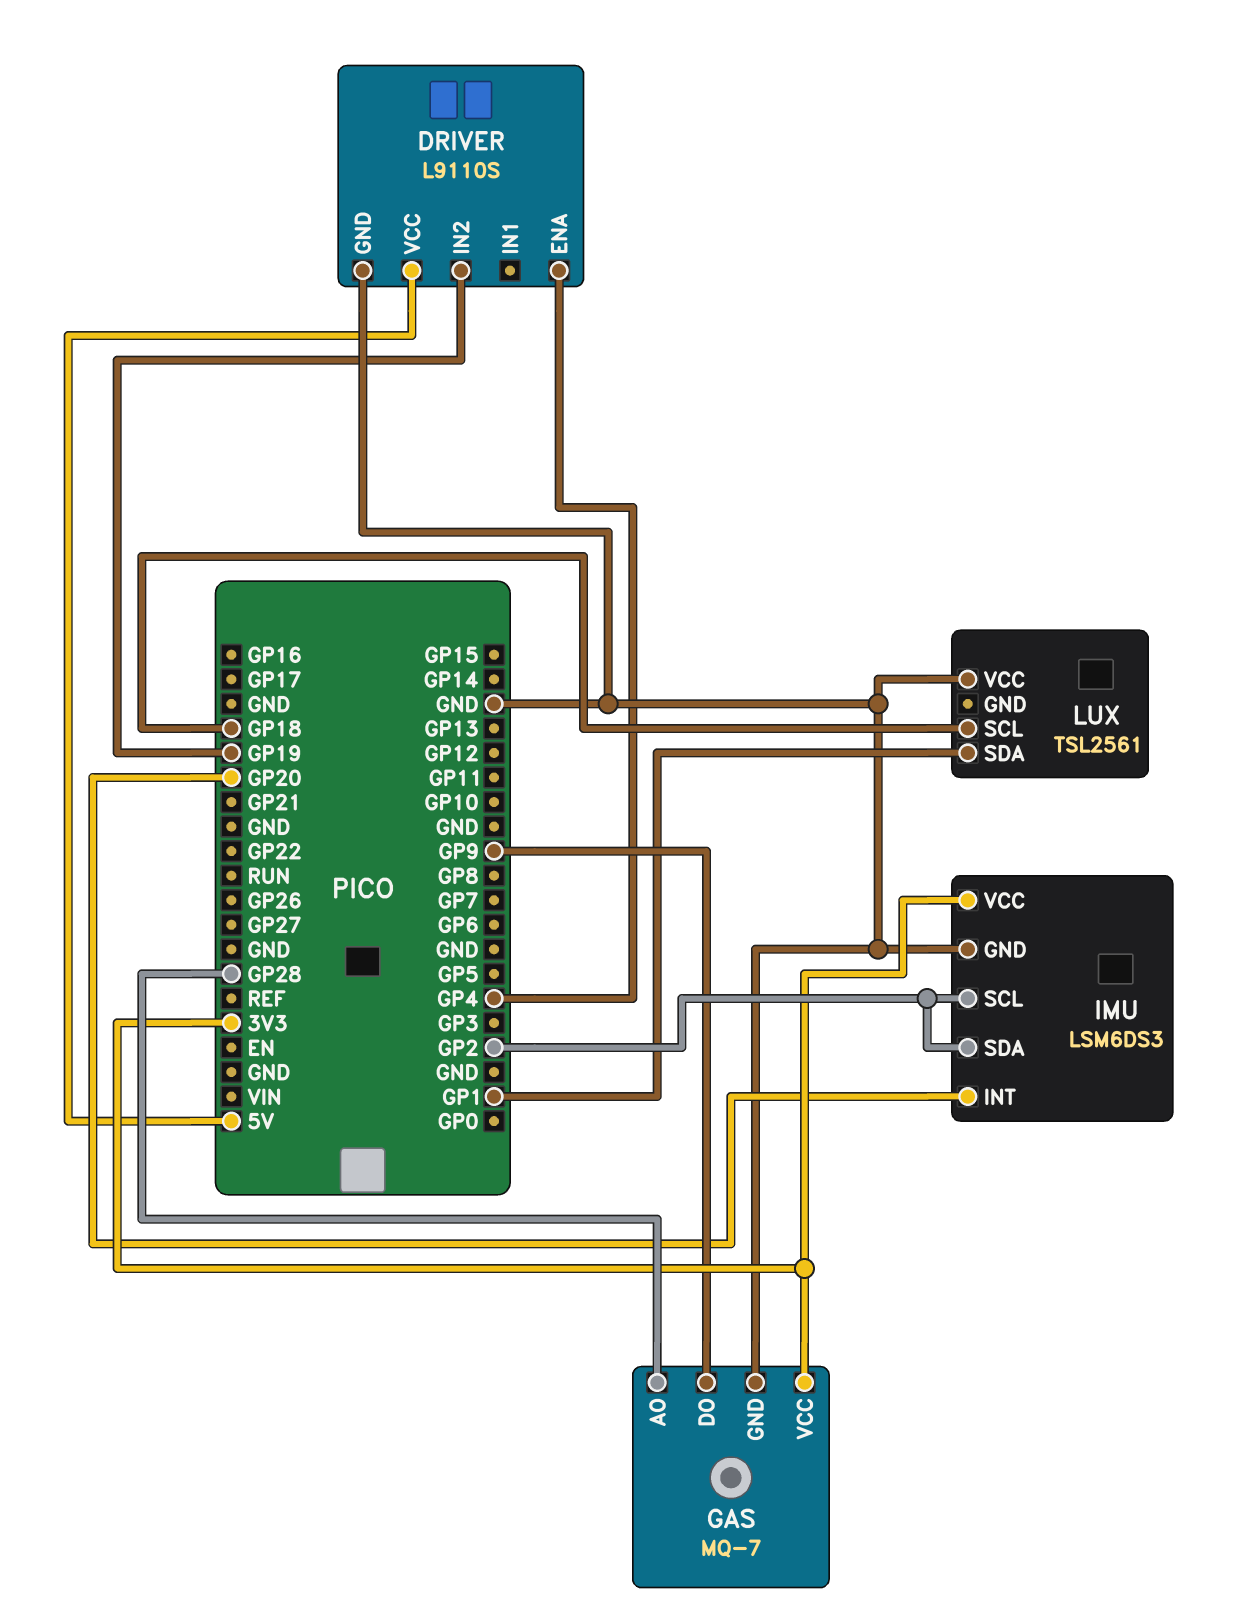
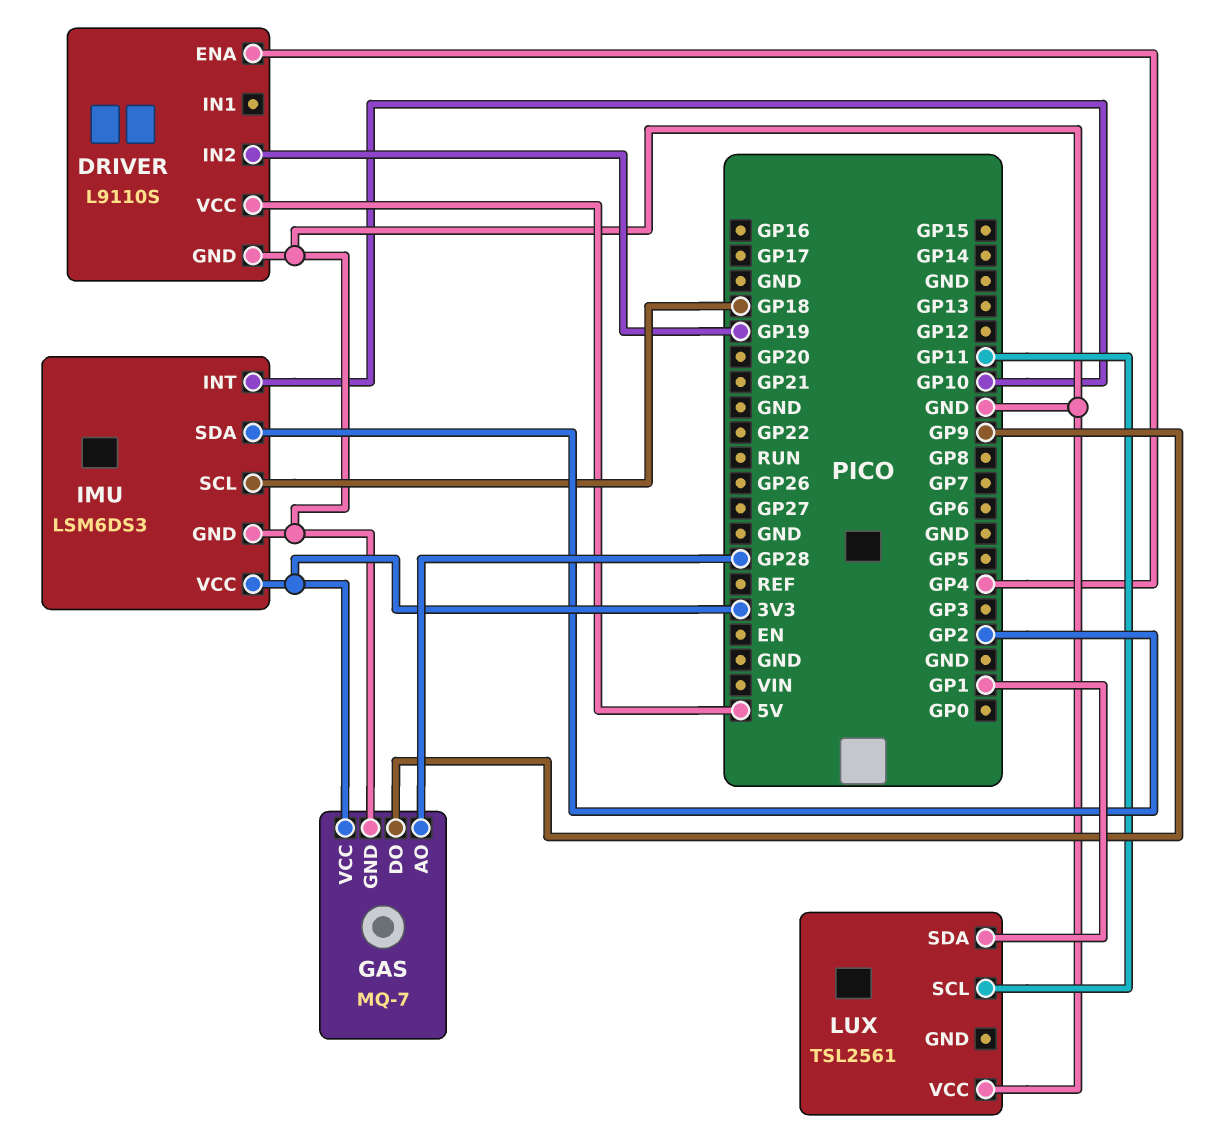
IMU pin INT: GP20 -> GP10
IMU pin SCL: GP2 -> GP18
LUX pin SCL: GP18 -> GP11

